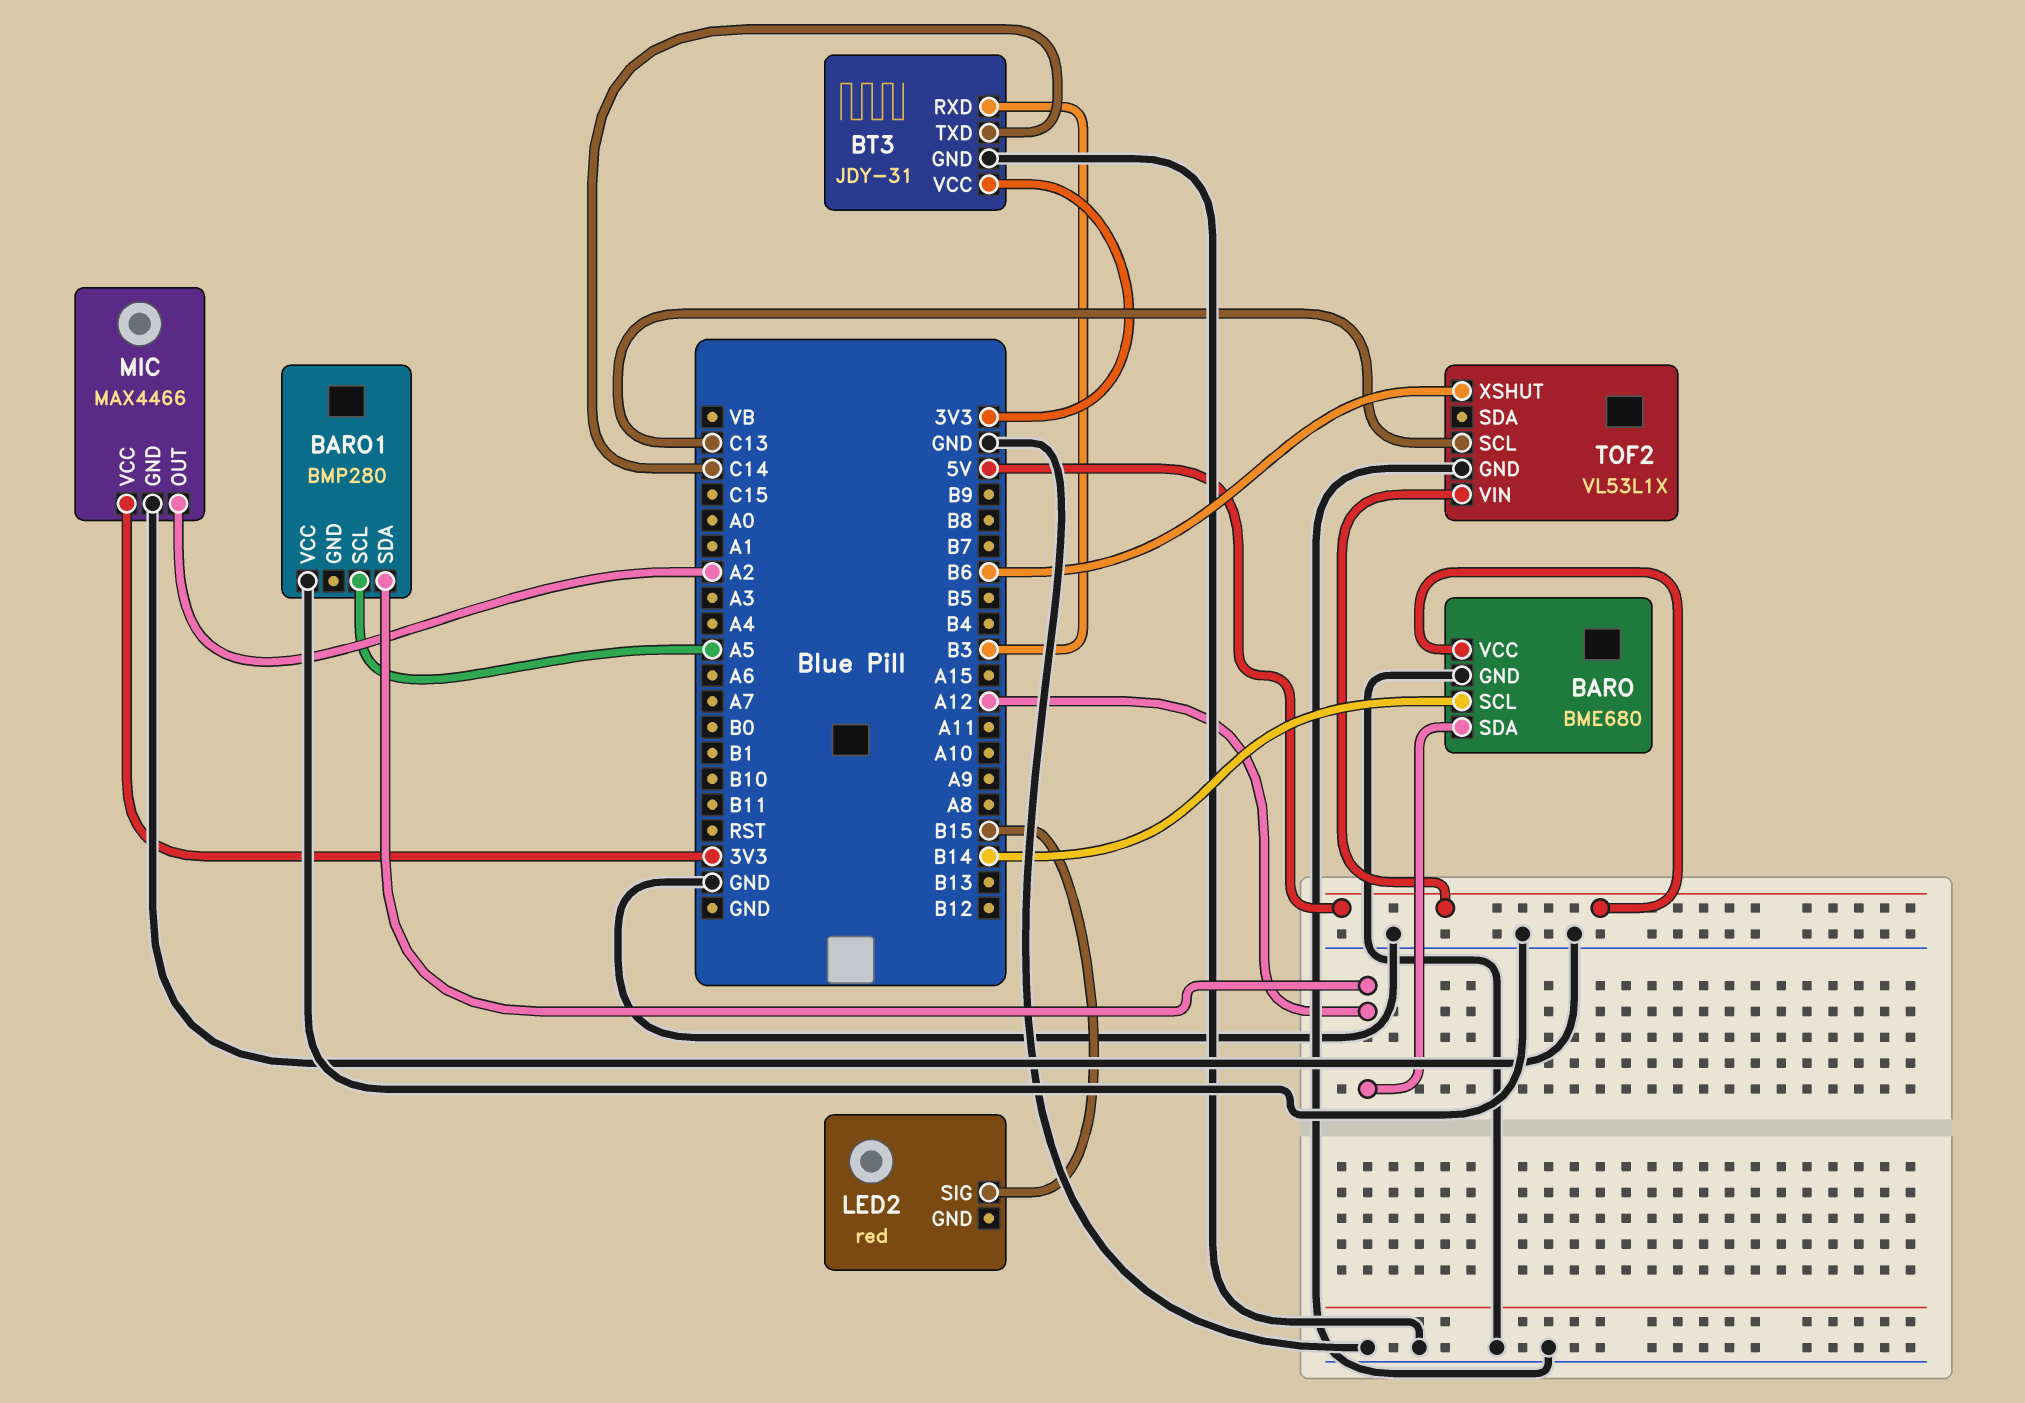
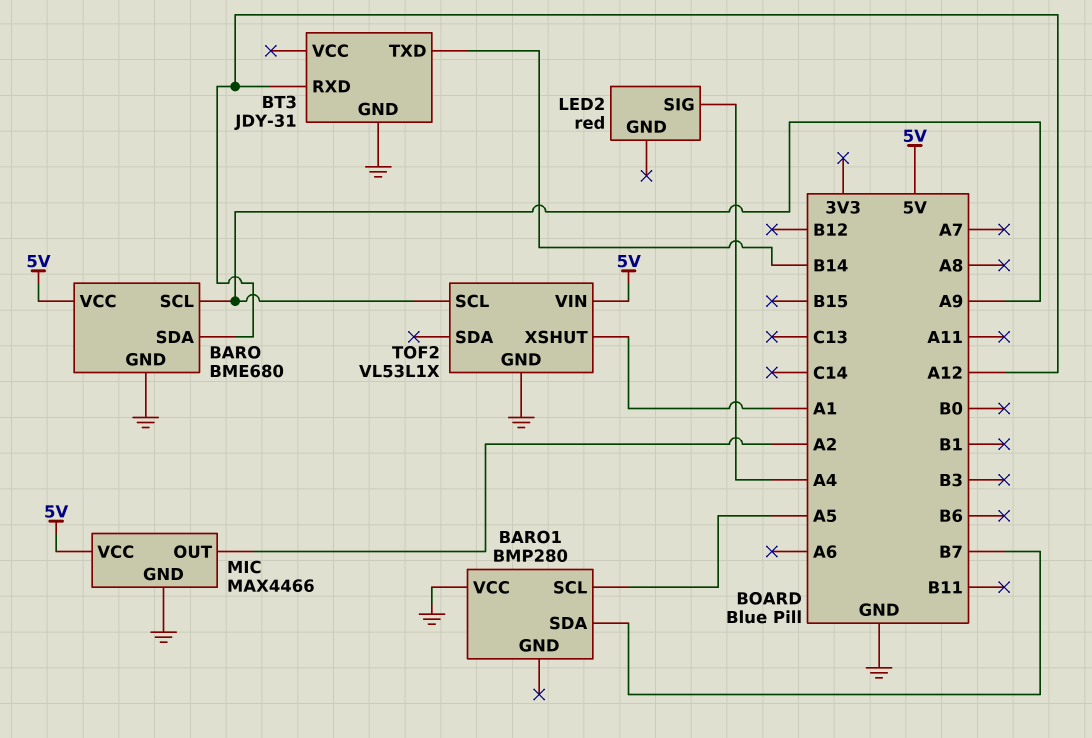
BARO pin SCL: B14 -> A9
BARO1 pin SDA: A12 -> B7
BT3 pin RXD: B3 -> A12
BT3 pin TXD: C14 -> B14
BT3 pin VCC: 3V3 -> none
LED2 pin SIG: B15 -> A4
MIC pin VCC: 3V3 -> 5V
TOF2 pin SCL: C13 -> A9
TOF2 pin XSHUT: B6 -> A1

